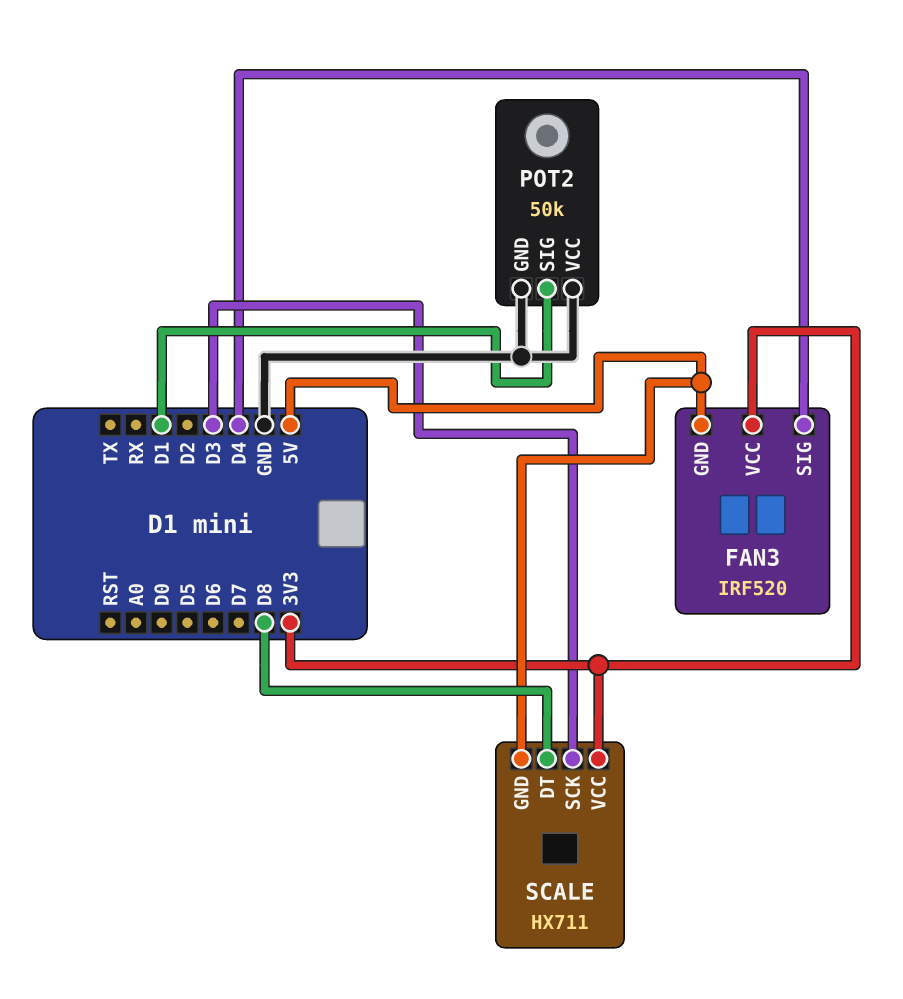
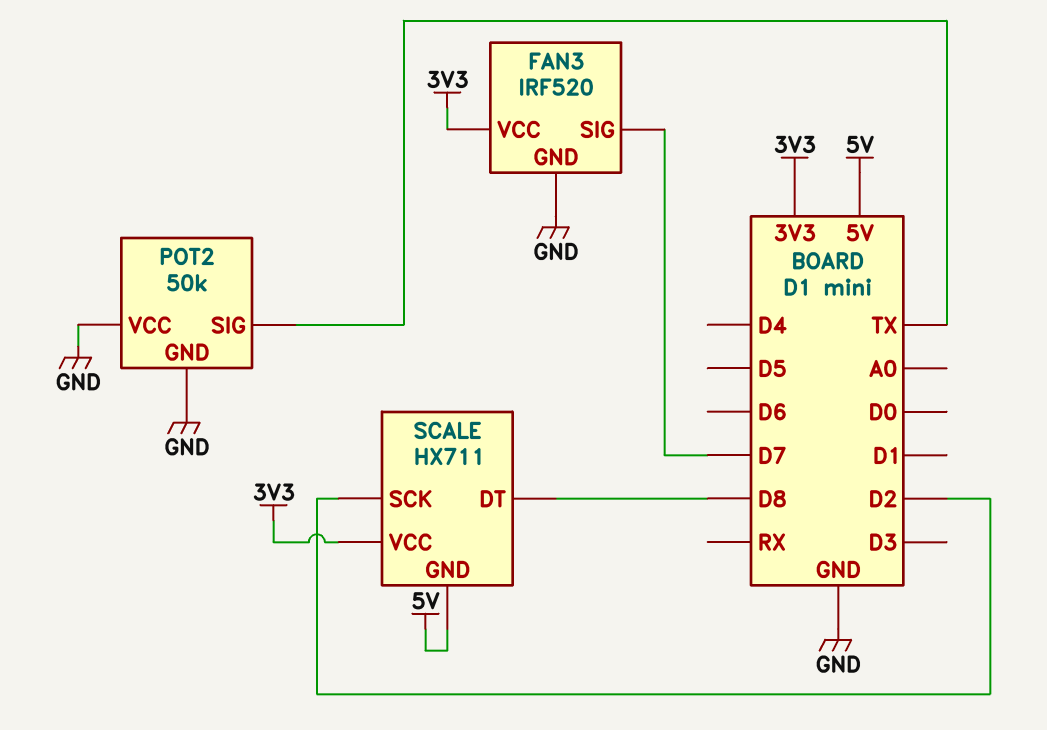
FAN3 pin GND: 5V -> GND
FAN3 pin SIG: D4 -> D7
POT2 pin SIG: D1 -> TX
SCALE pin SCK: D3 -> D2

